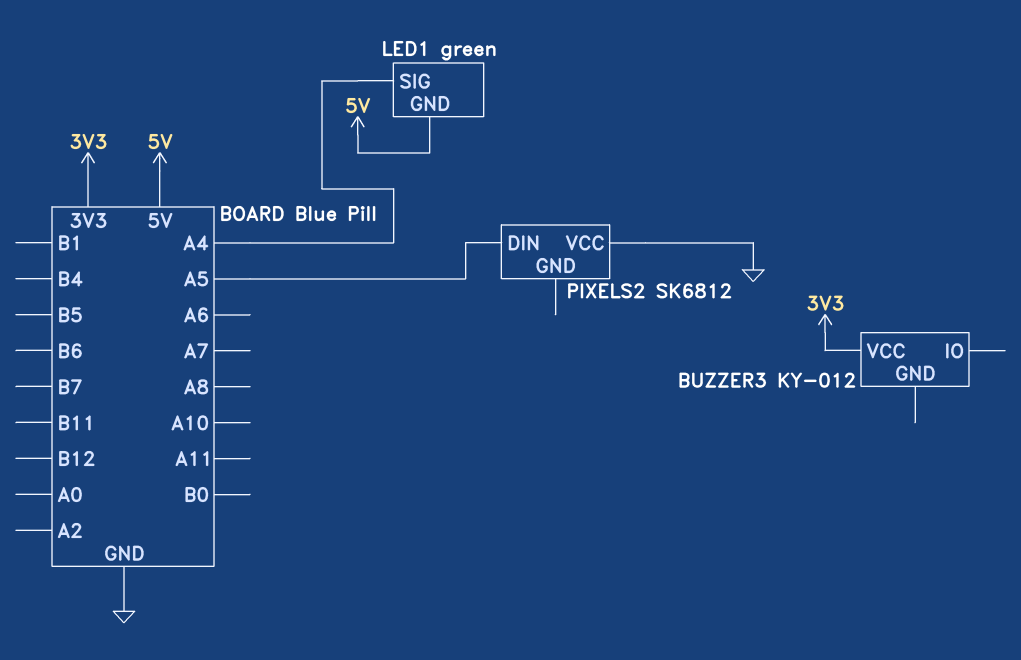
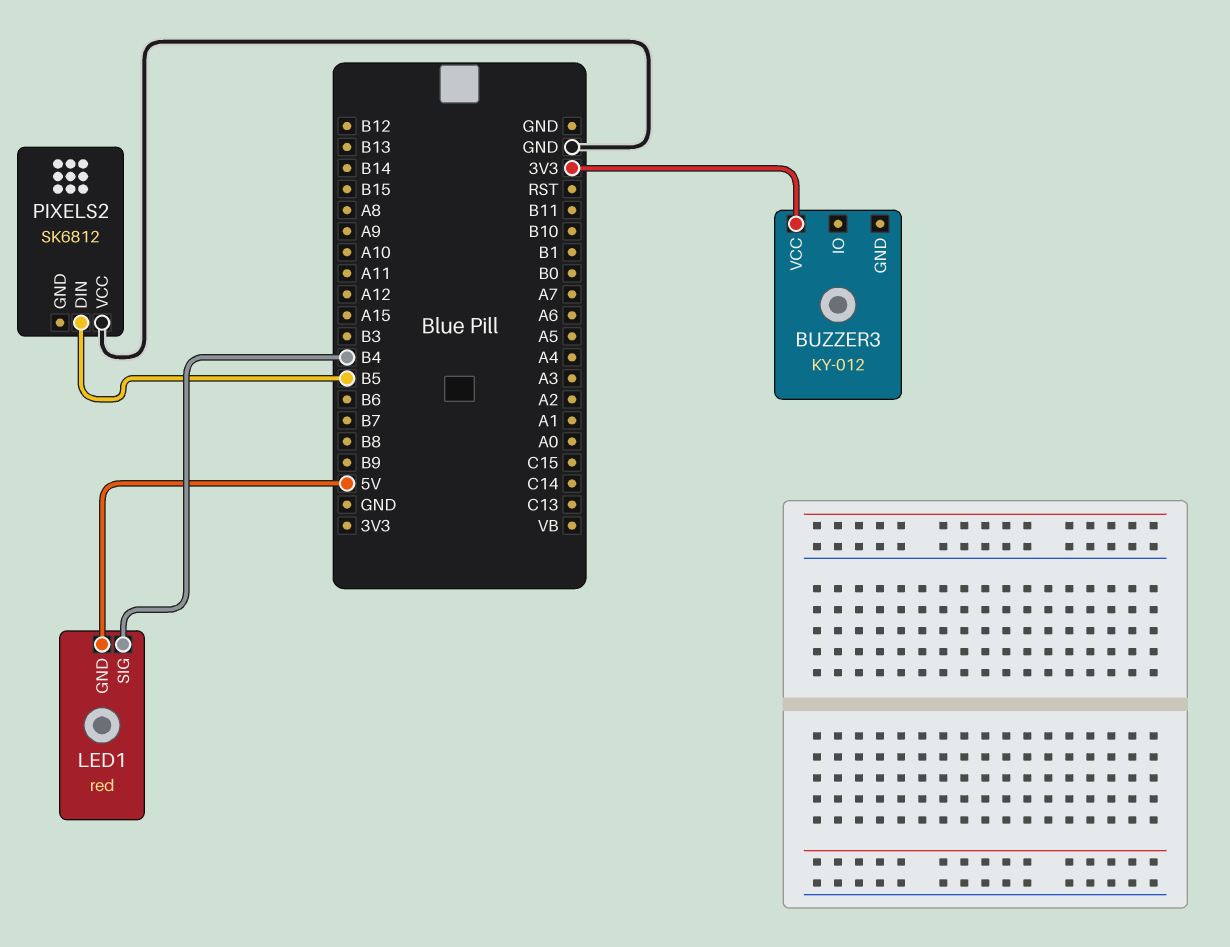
LED1: green -> red
LED1 pin SIG: A4 -> B4
PIXELS2 pin DIN: A5 -> B5

